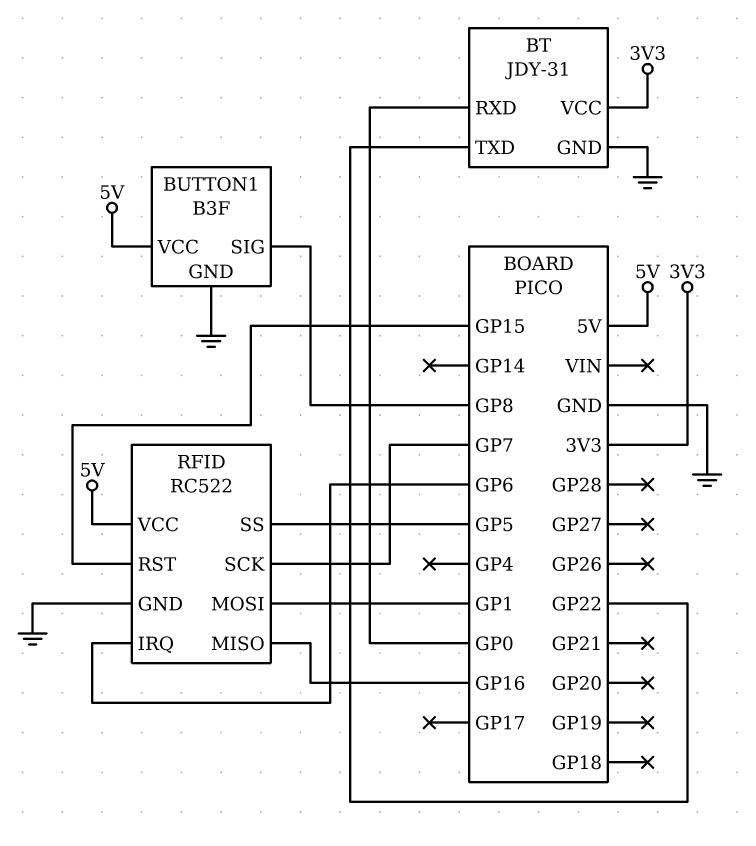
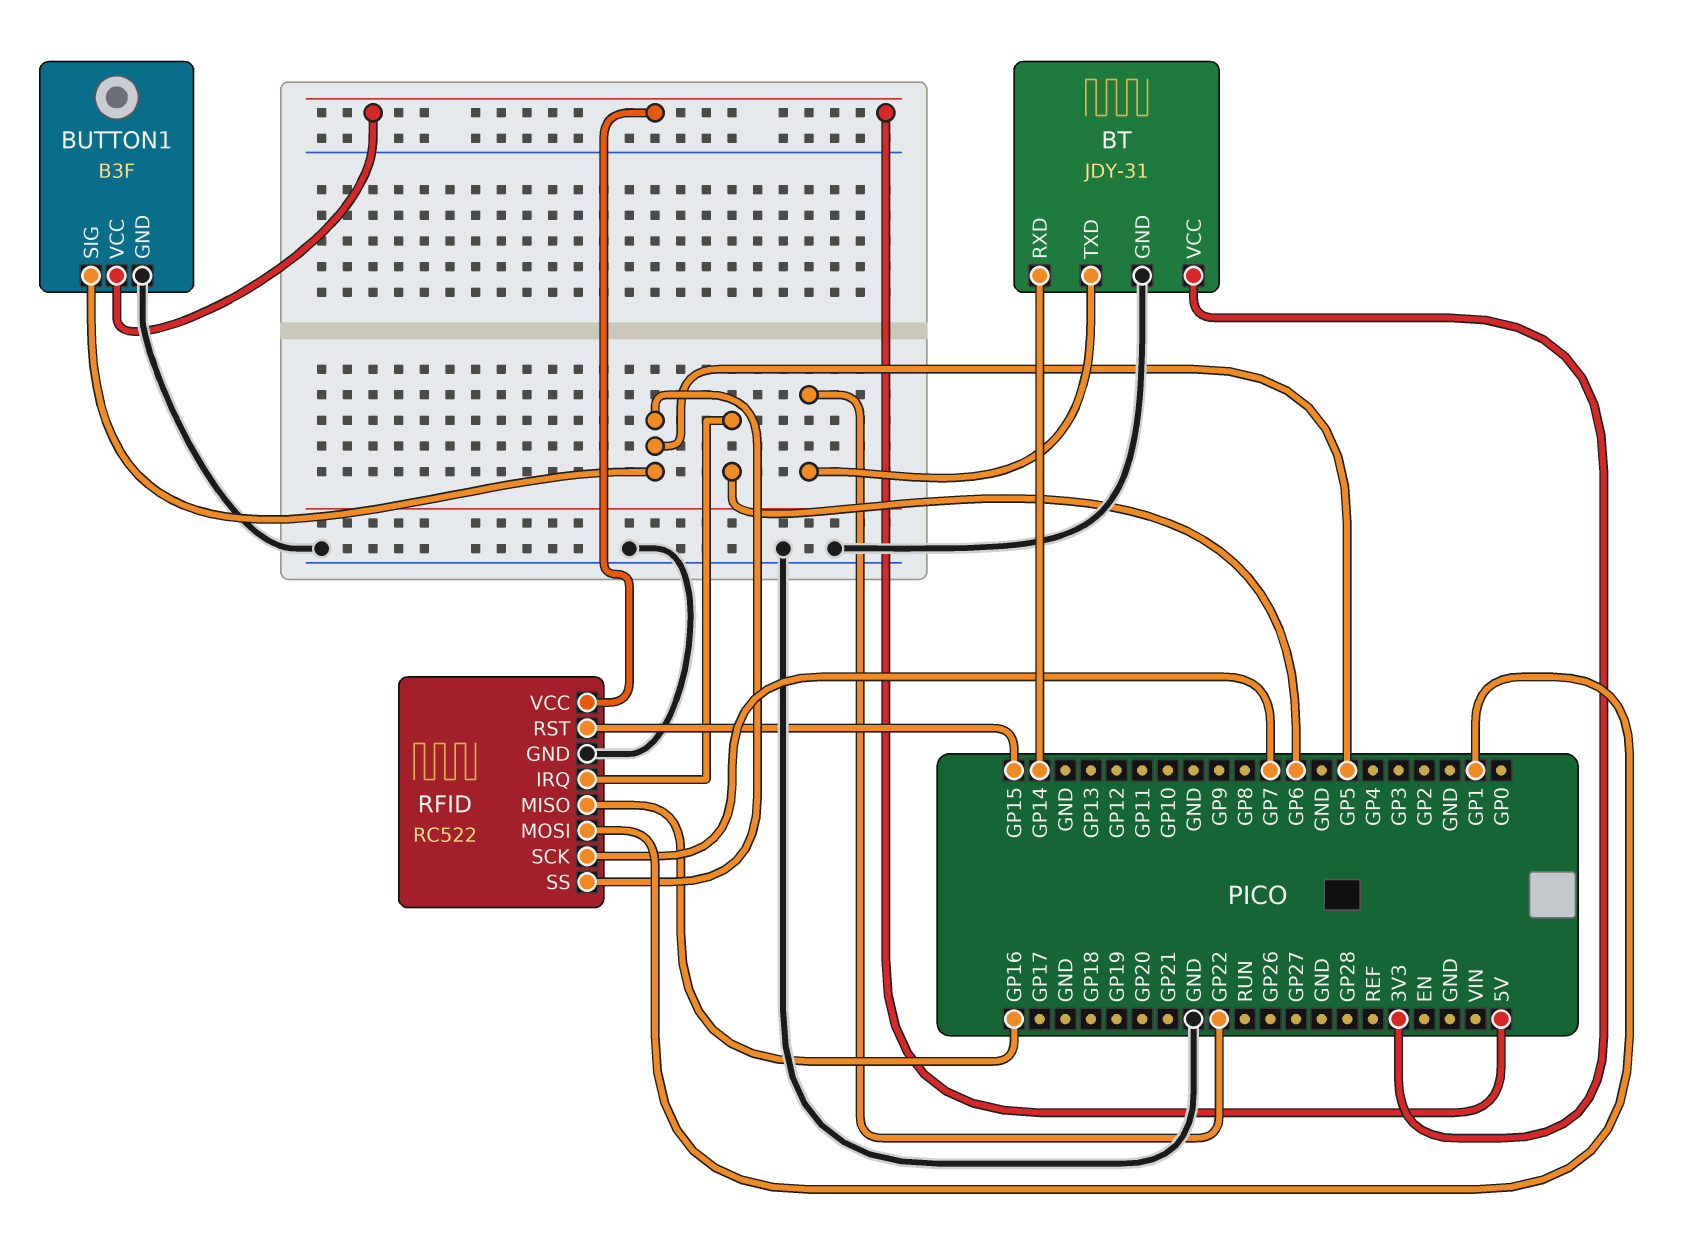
BT pin RXD: GP0 -> GP14
BUTTON1 pin SIG: GP8 -> GP5

